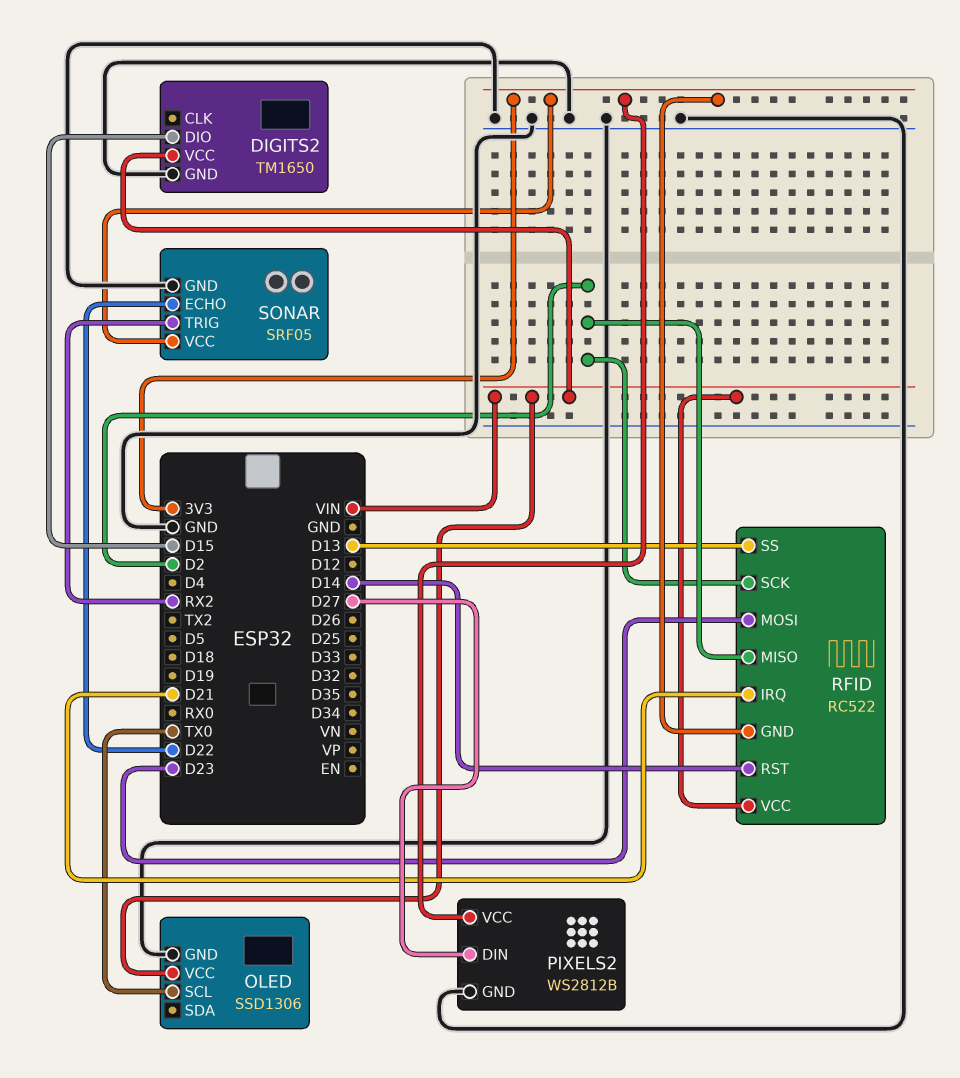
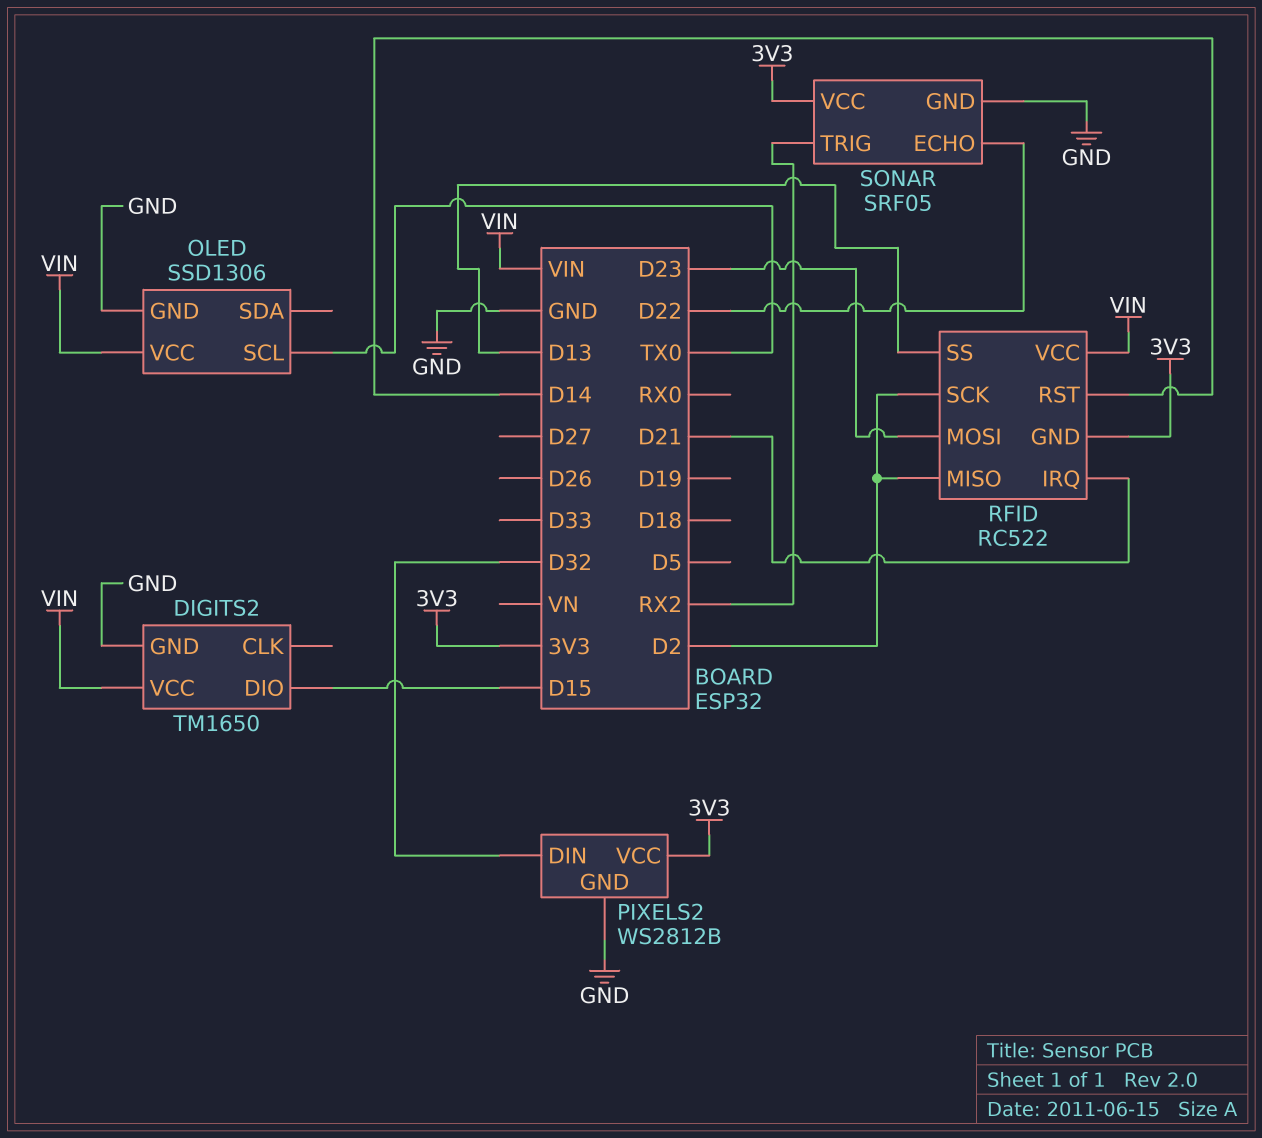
PIXELS2 pin DIN: D27 -> D32

